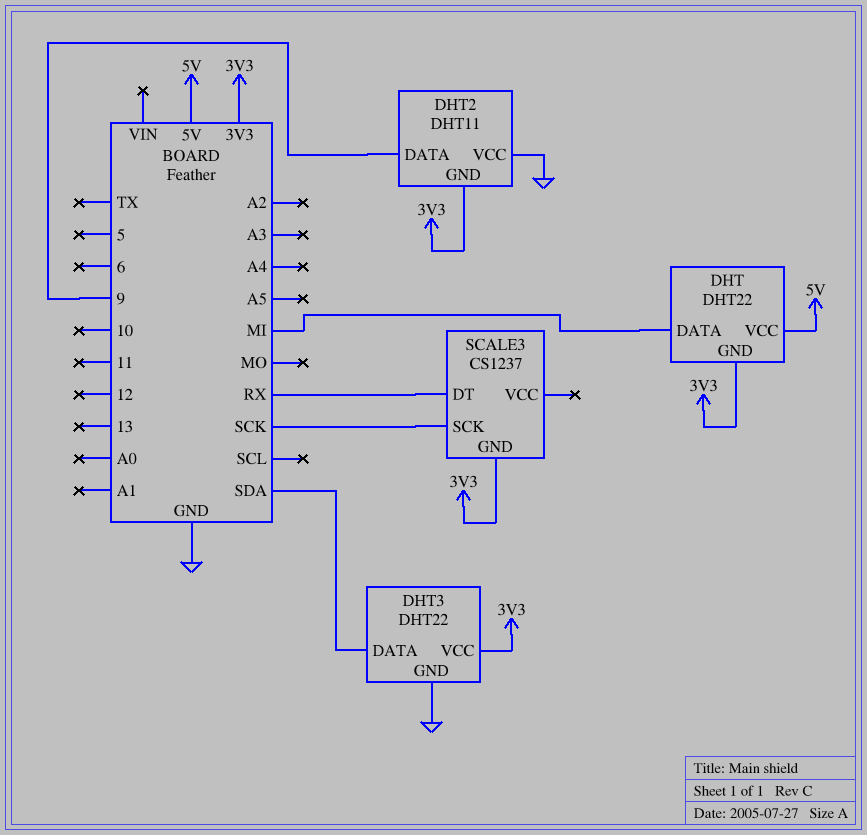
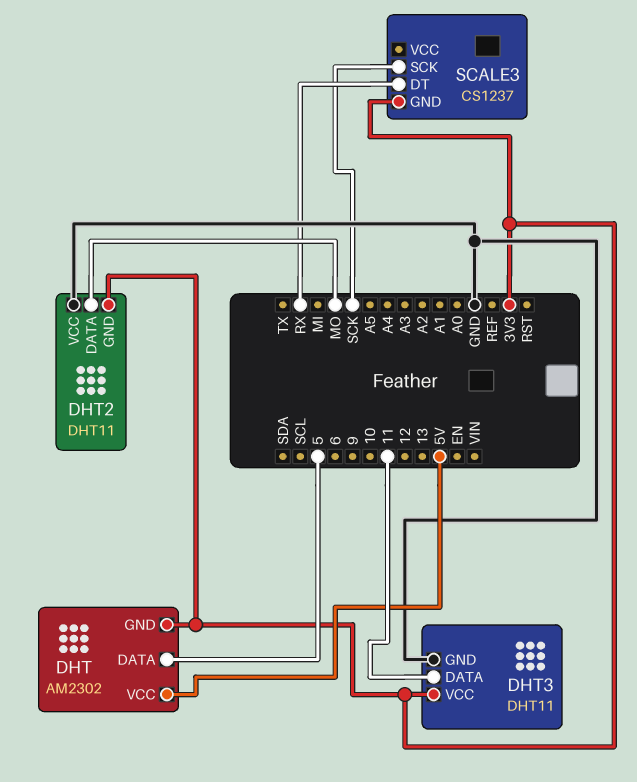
DHT: DHT22 -> AM2302
DHT pin DATA: MI -> 5
DHT2 pin DATA: 9 -> MO
DHT3: DHT22 -> DHT11
DHT3 pin DATA: SDA -> 11

